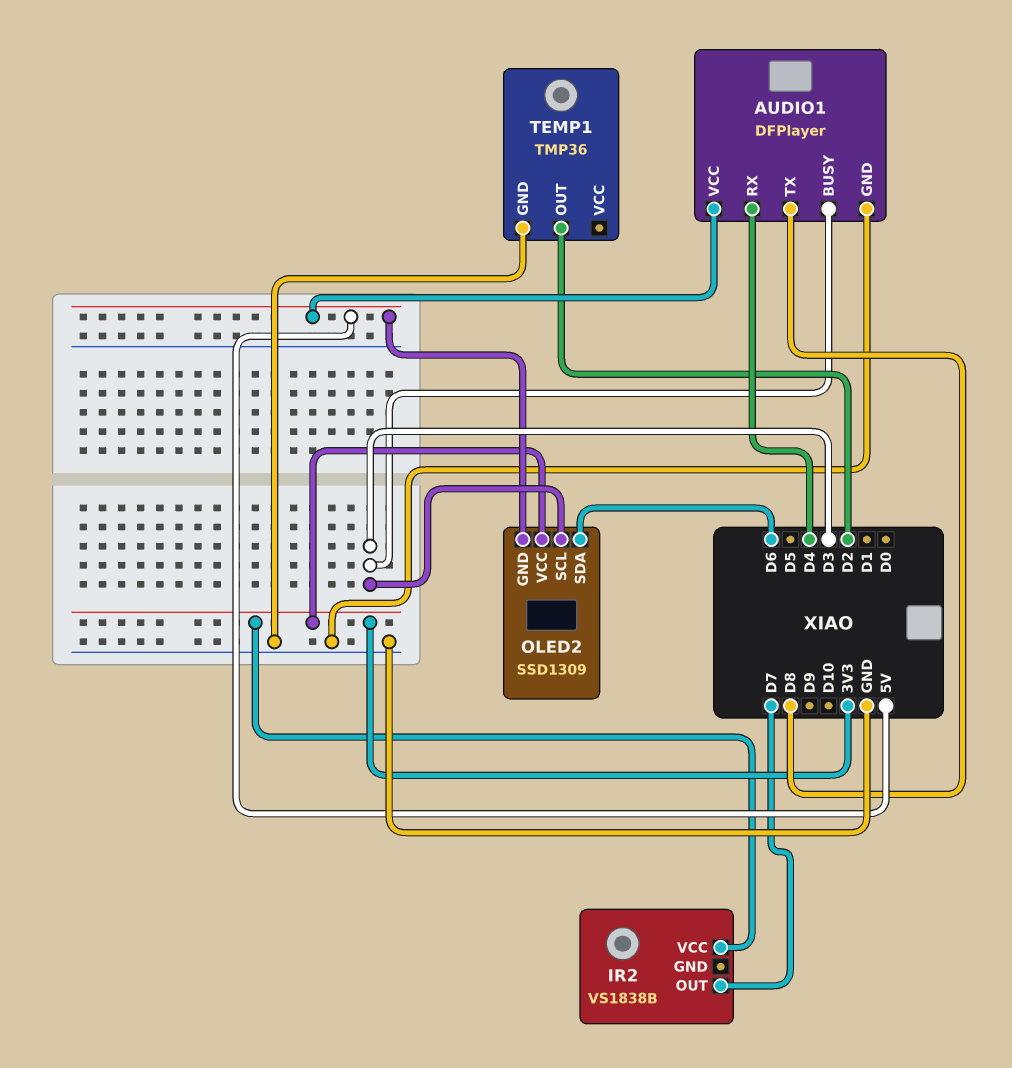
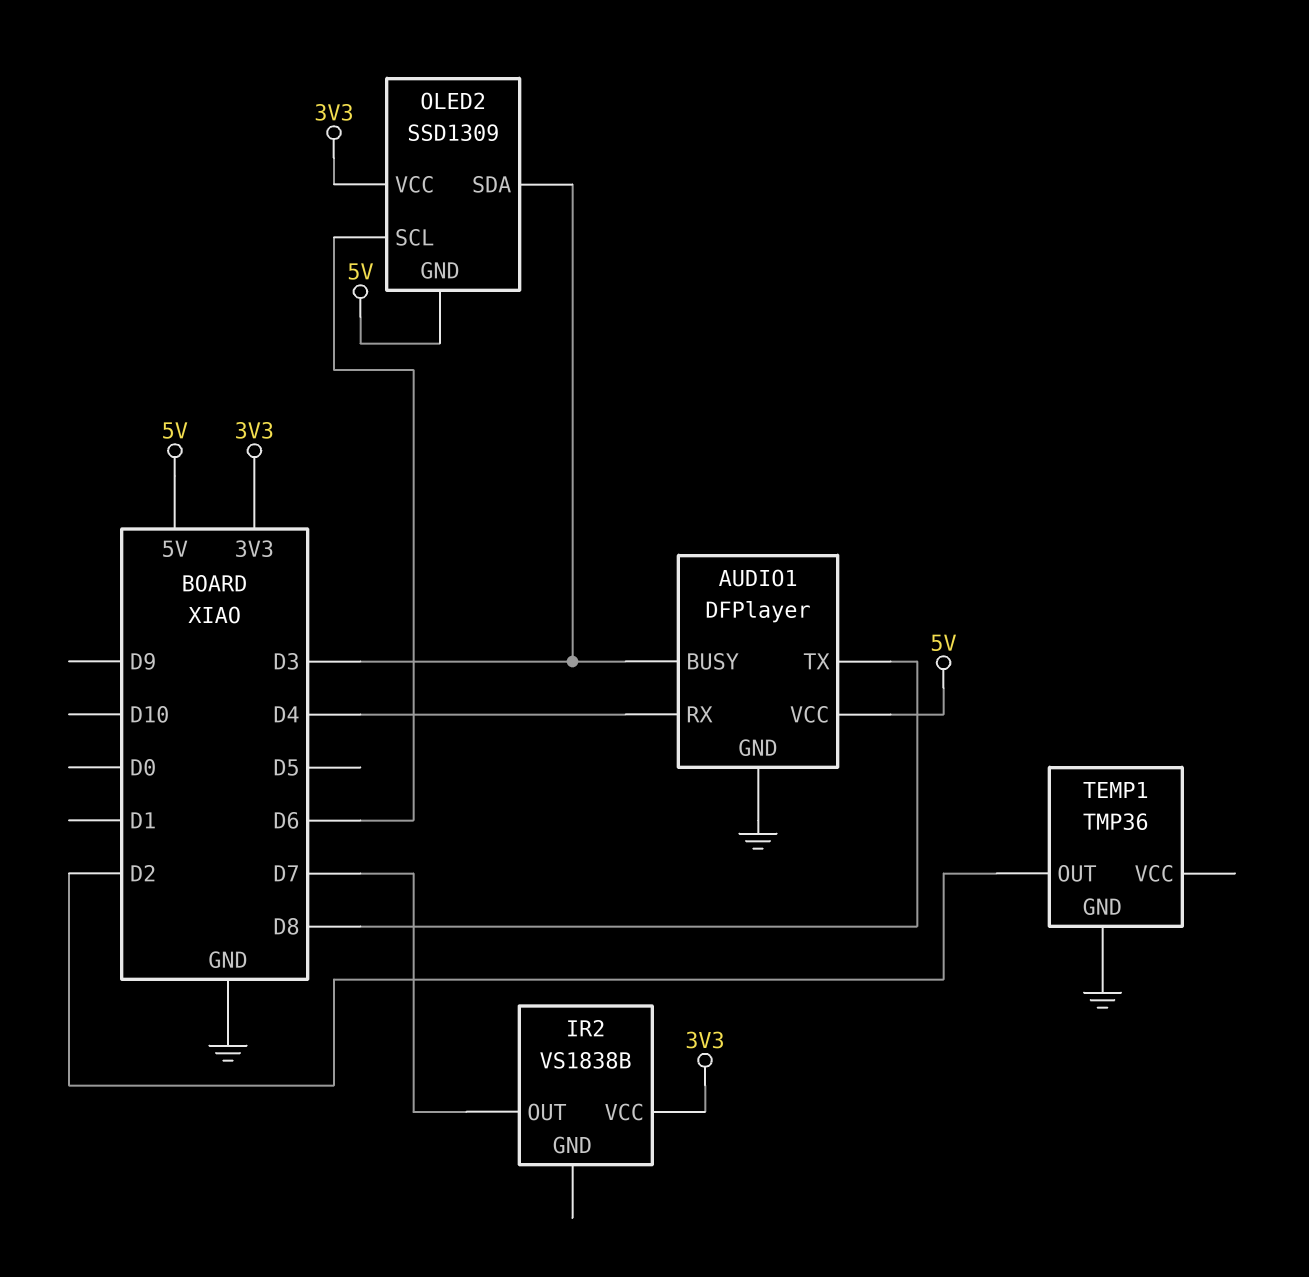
OLED2 pin SCL: D3 -> D6
OLED2 pin SDA: D6 -> D3

